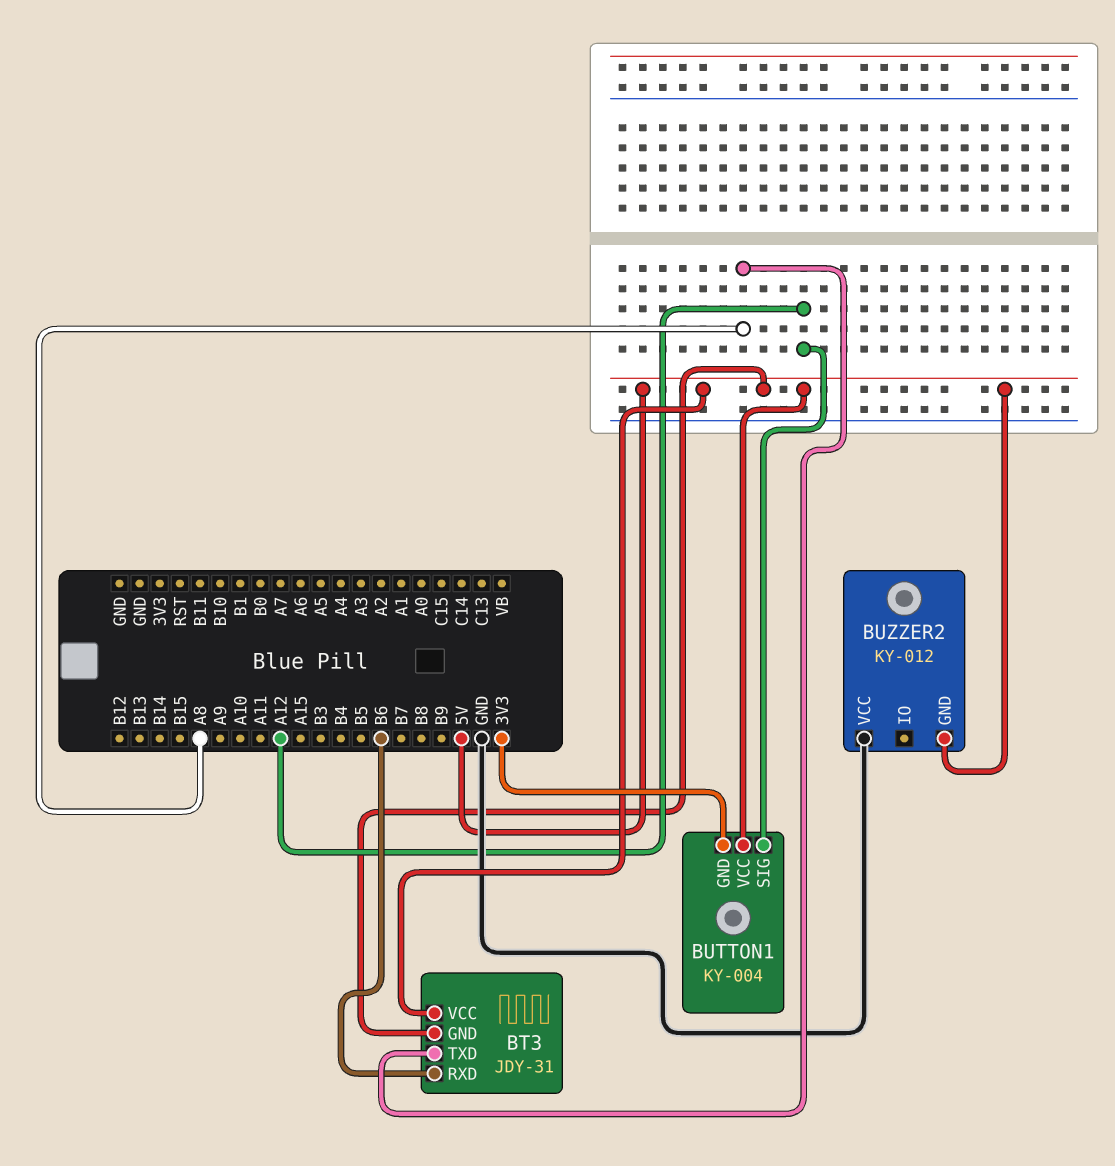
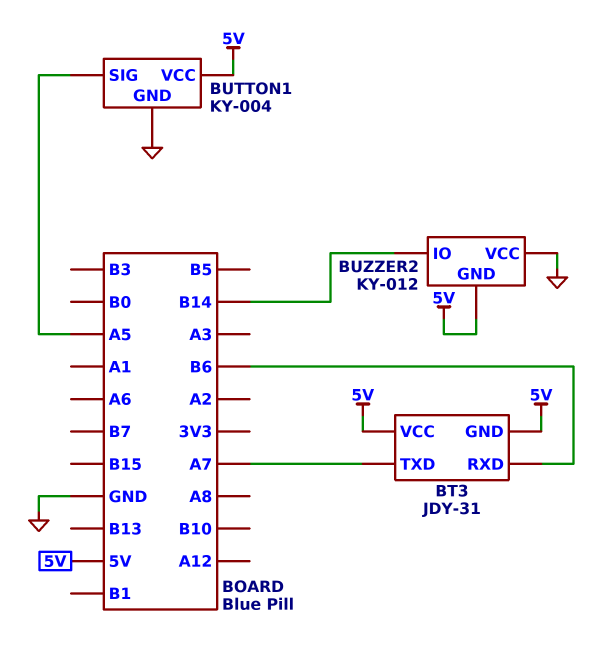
BT3 pin TXD: A8 -> A7
BUTTON1 pin GND: 3V3 -> GND
BUTTON1 pin SIG: A12 -> A5
BUZZER2 pin IO: none -> B14

